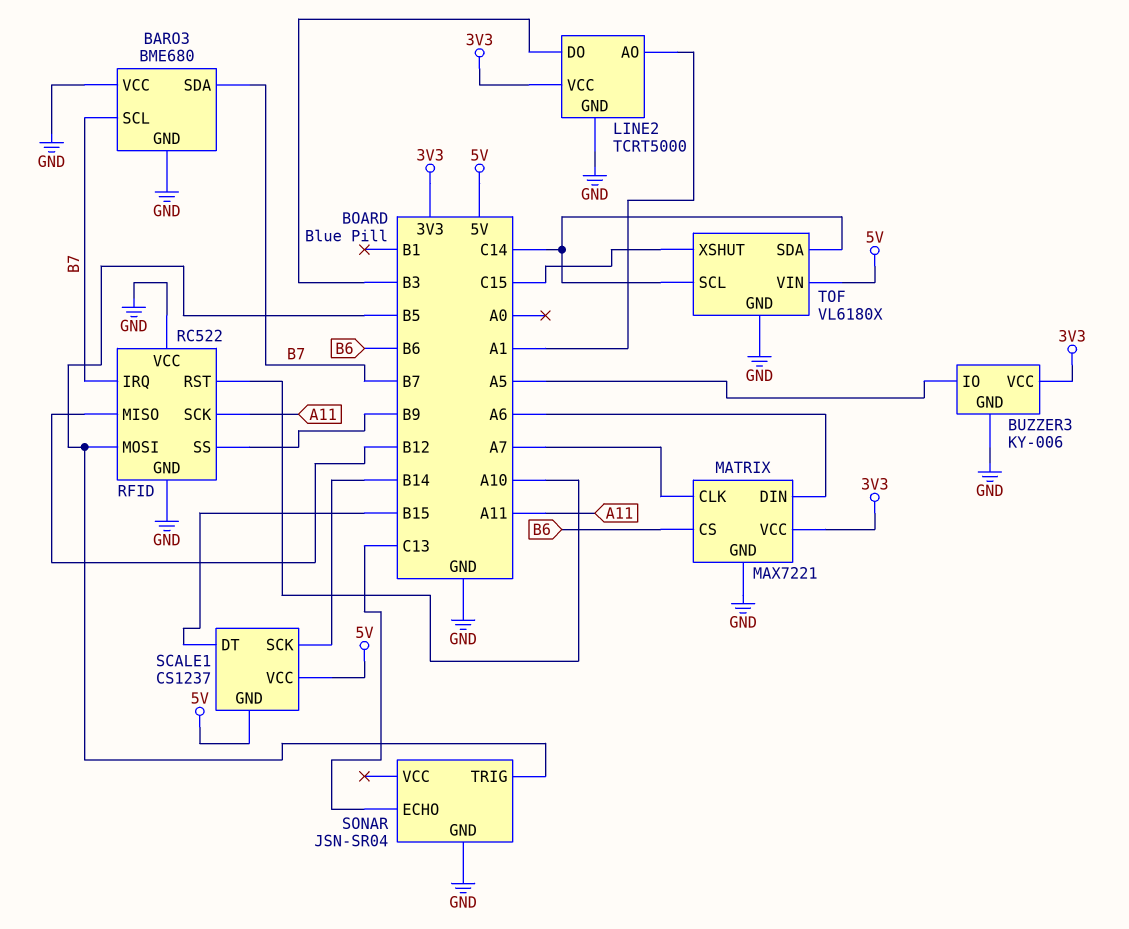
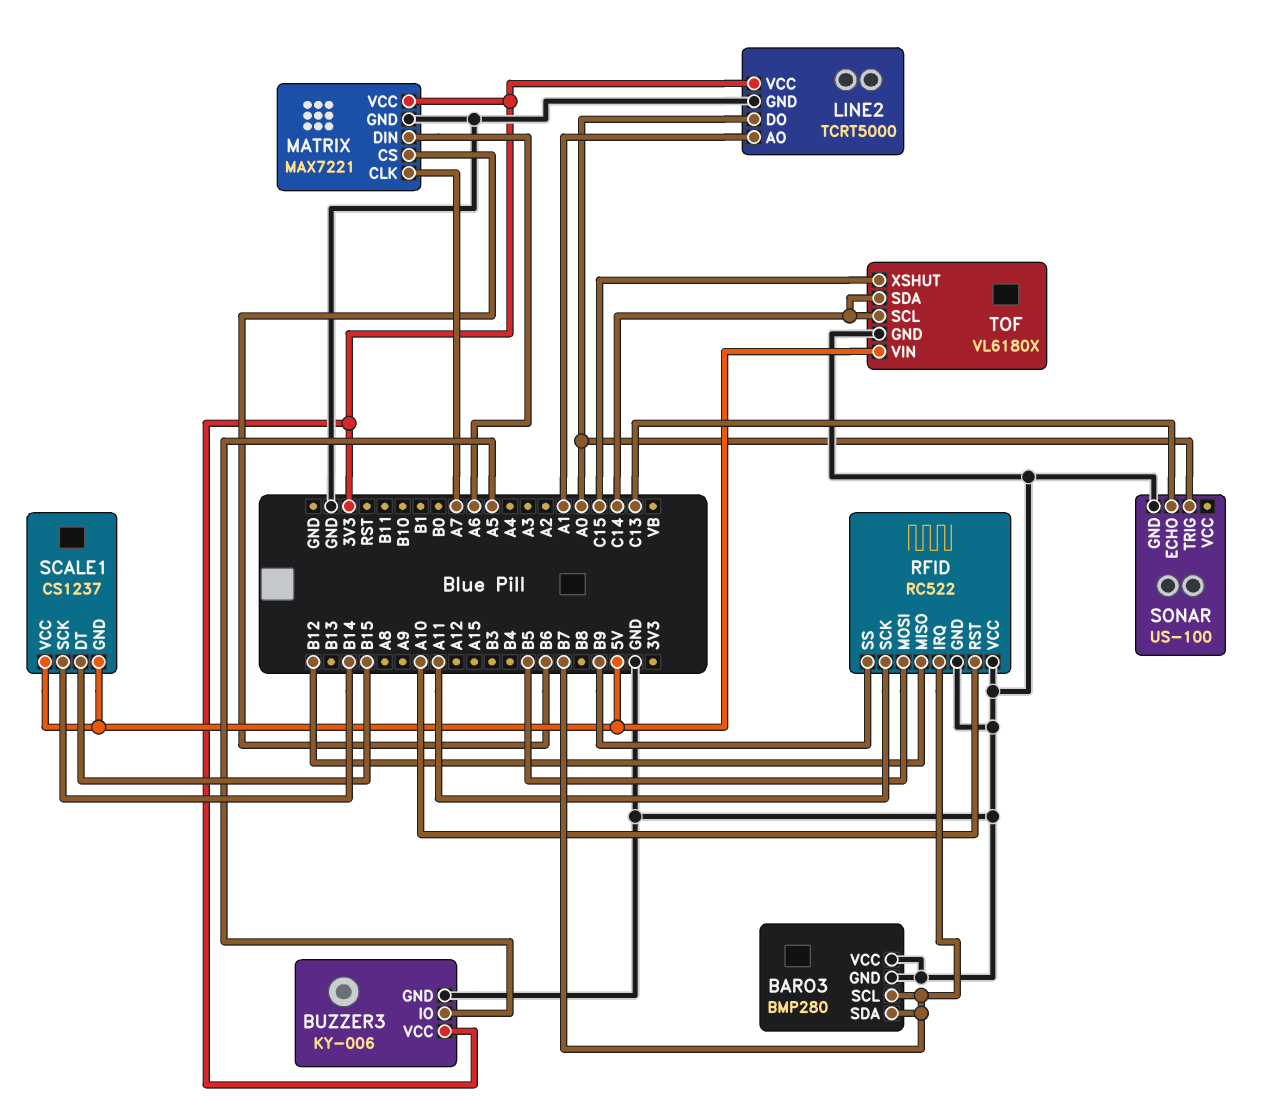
BARO3: BME680 -> BMP280
LINE2 pin DO: B3 -> A0
SONAR: JSN-SR04 -> US-100
SONAR pin TRIG: B5 -> A0

